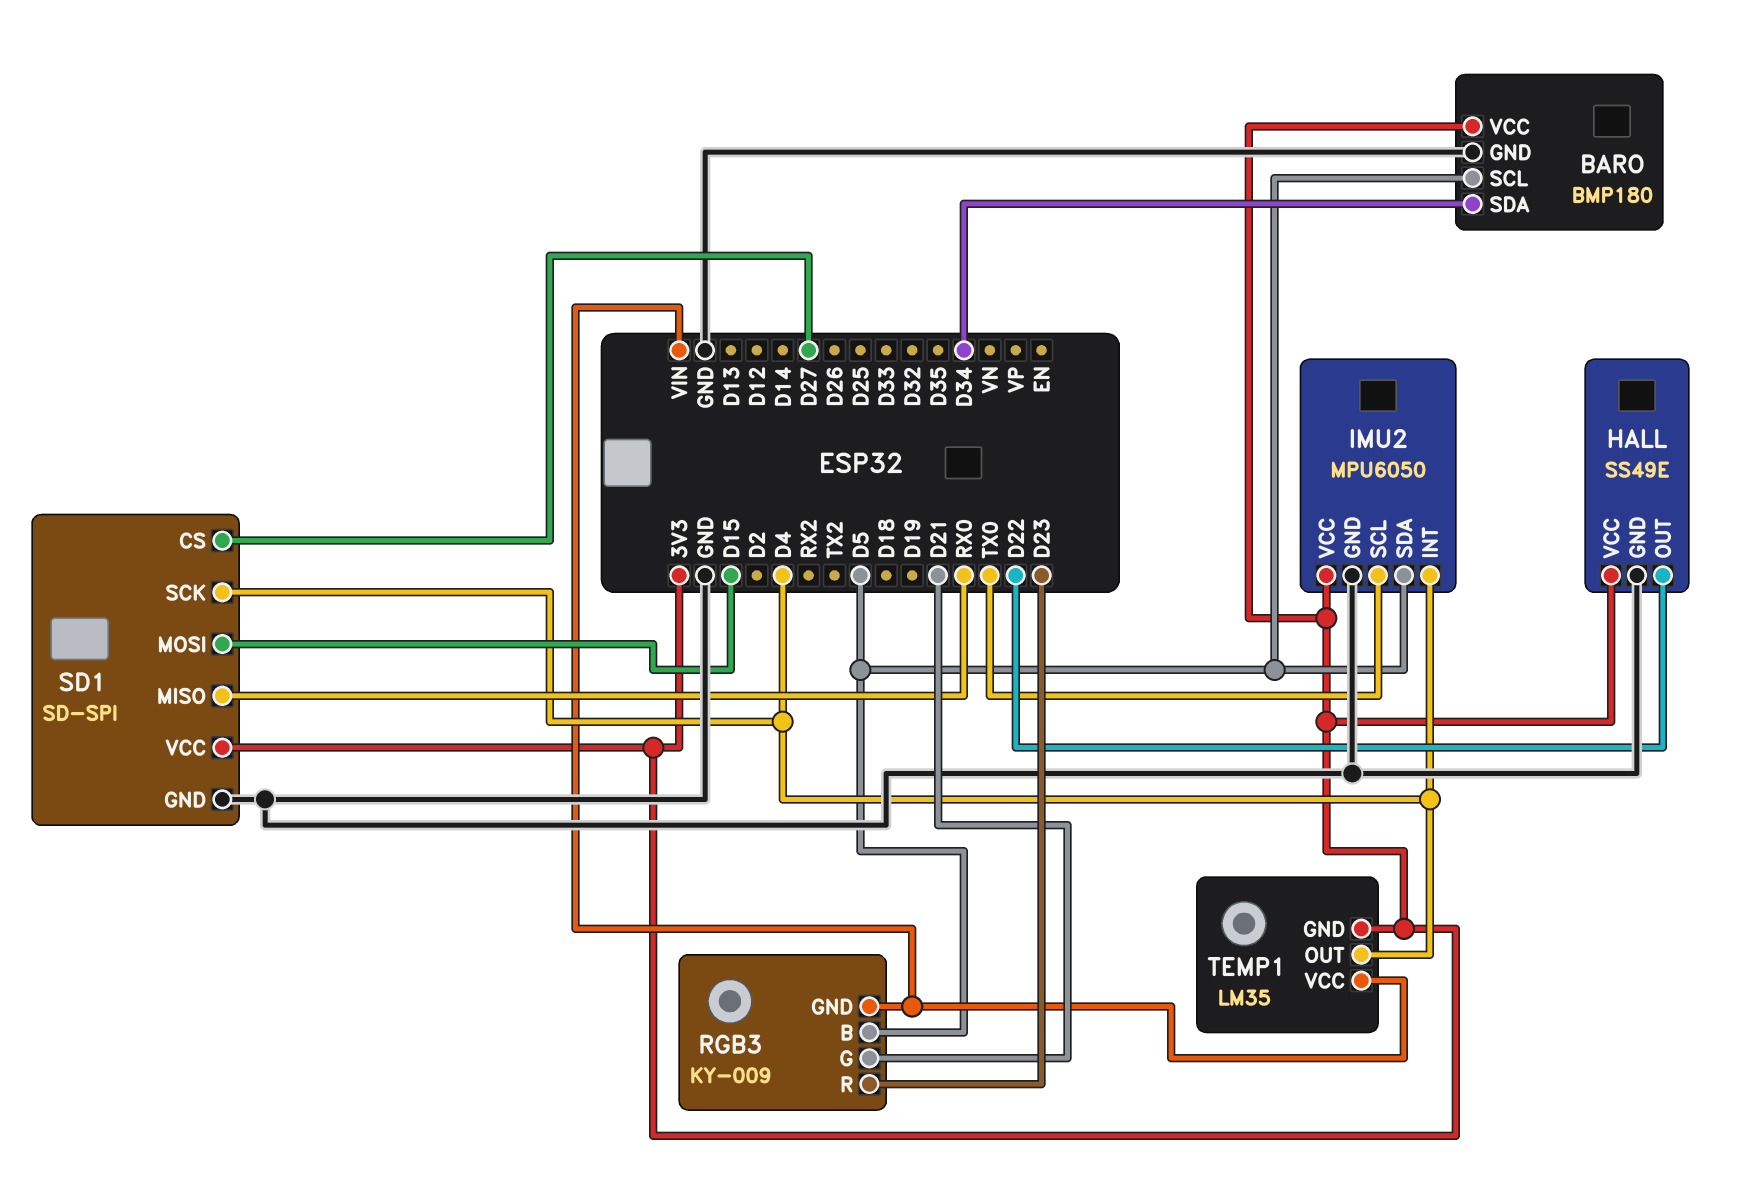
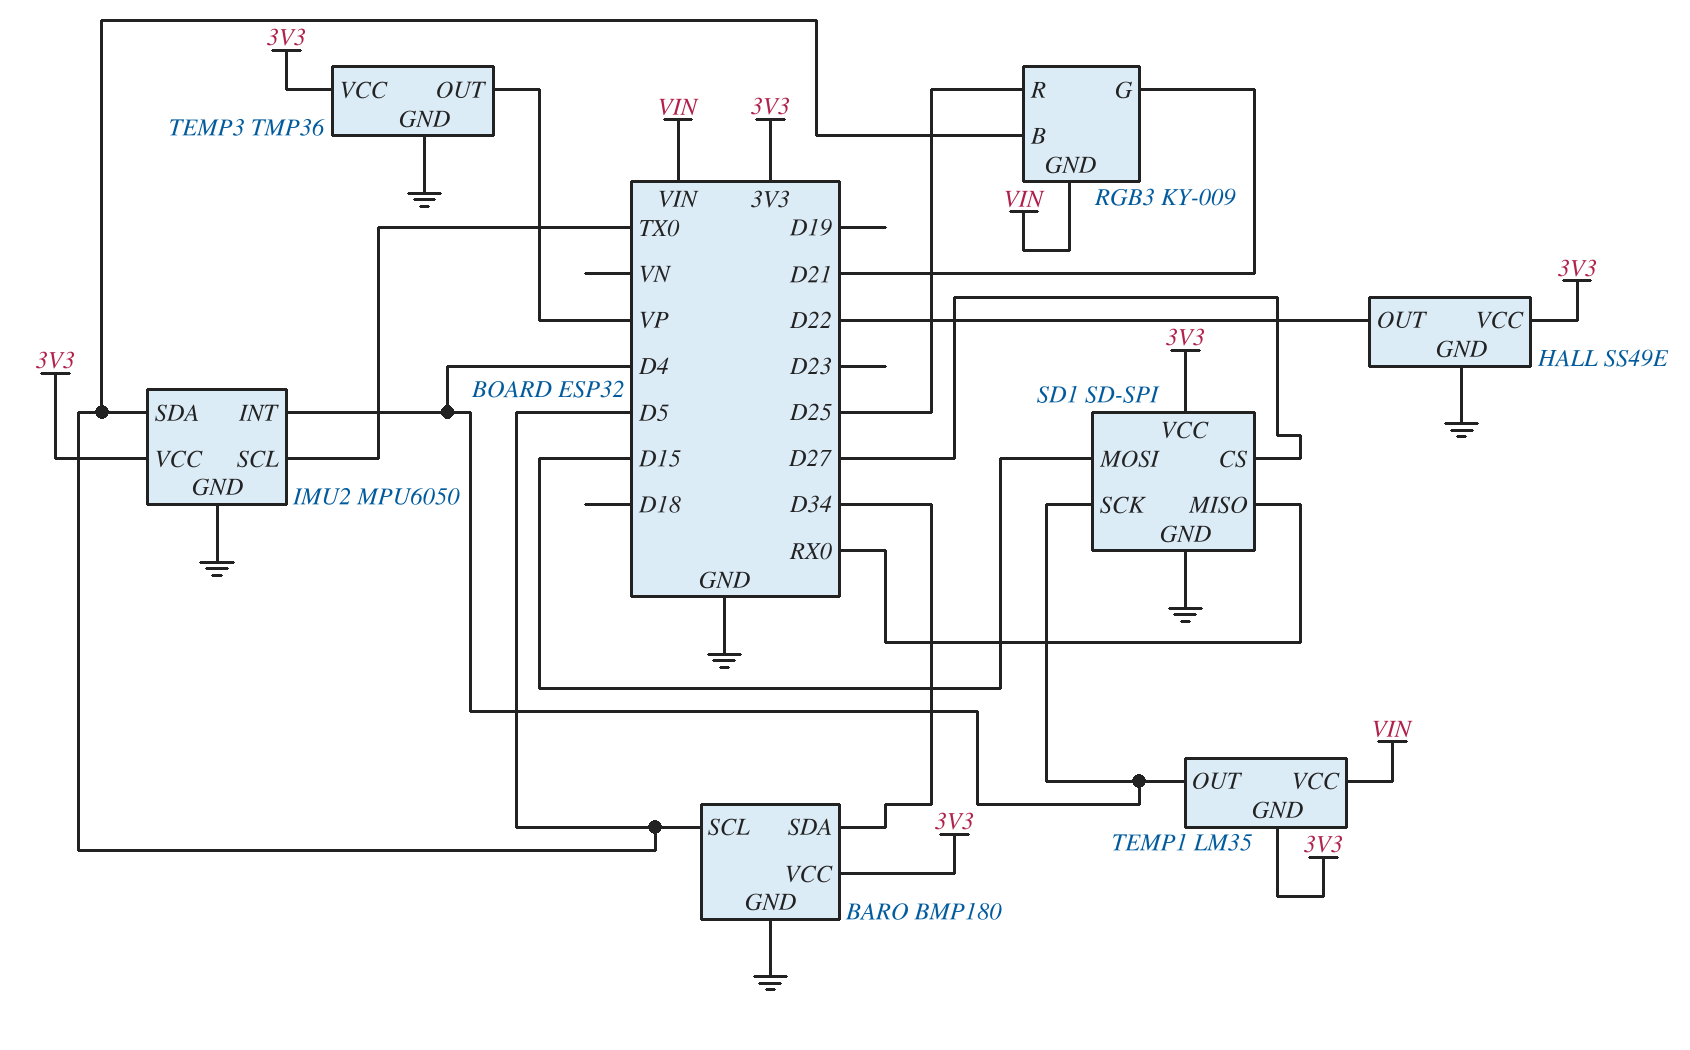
RGB3 pin R: D23 -> D25
TEMP3: none -> TMP36
TEMP3 pin GND: none -> GND
TEMP3 pin OUT: none -> VP
TEMP3 pin VCC: none -> 3V3

